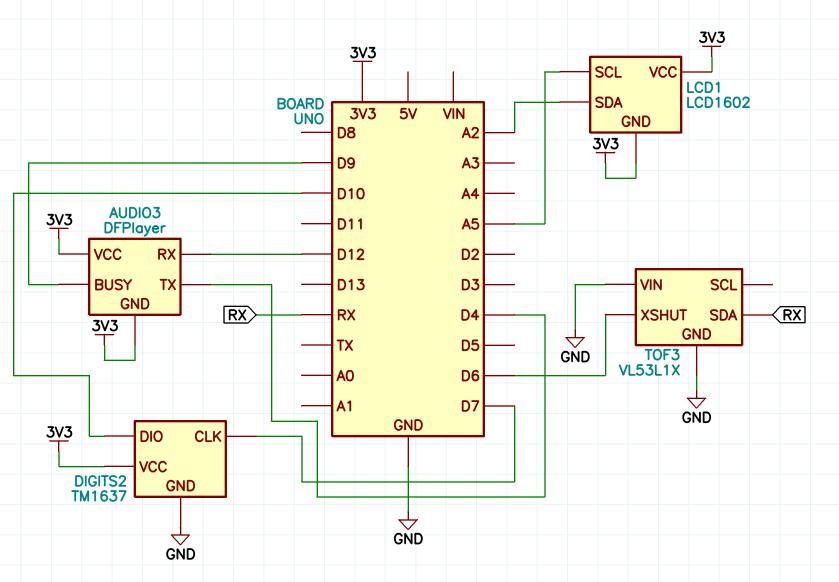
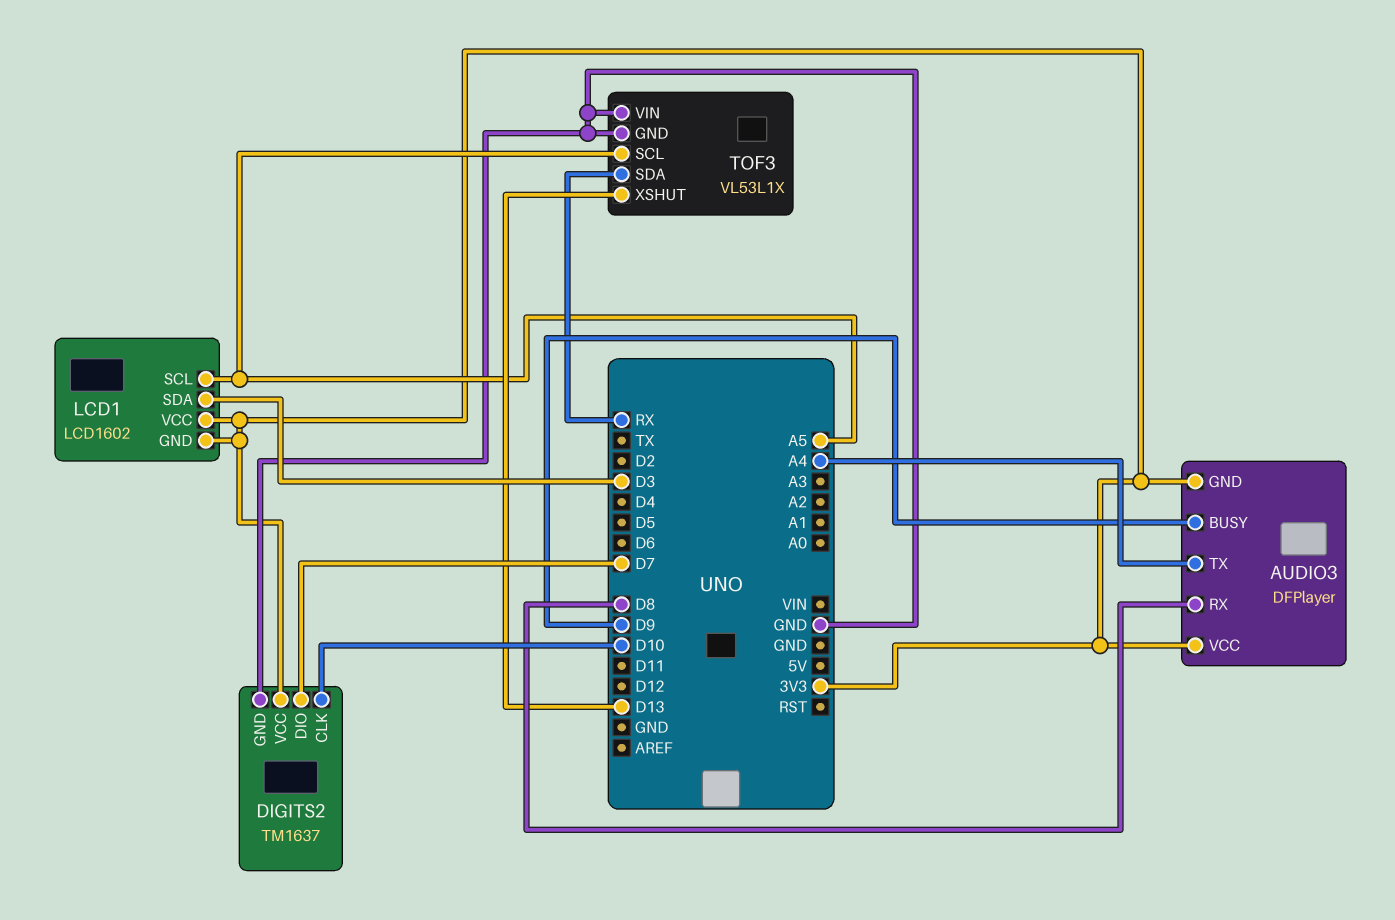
AUDIO3 pin RX: D12 -> D8
AUDIO3 pin TX: D4 -> A4
DIGITS2 pin CLK: D7 -> D10
DIGITS2 pin DIO: D10 -> D7
LCD1 pin SDA: A2 -> D3
TOF3 pin SCL: none -> A5
TOF3 pin XSHUT: D6 -> D13

